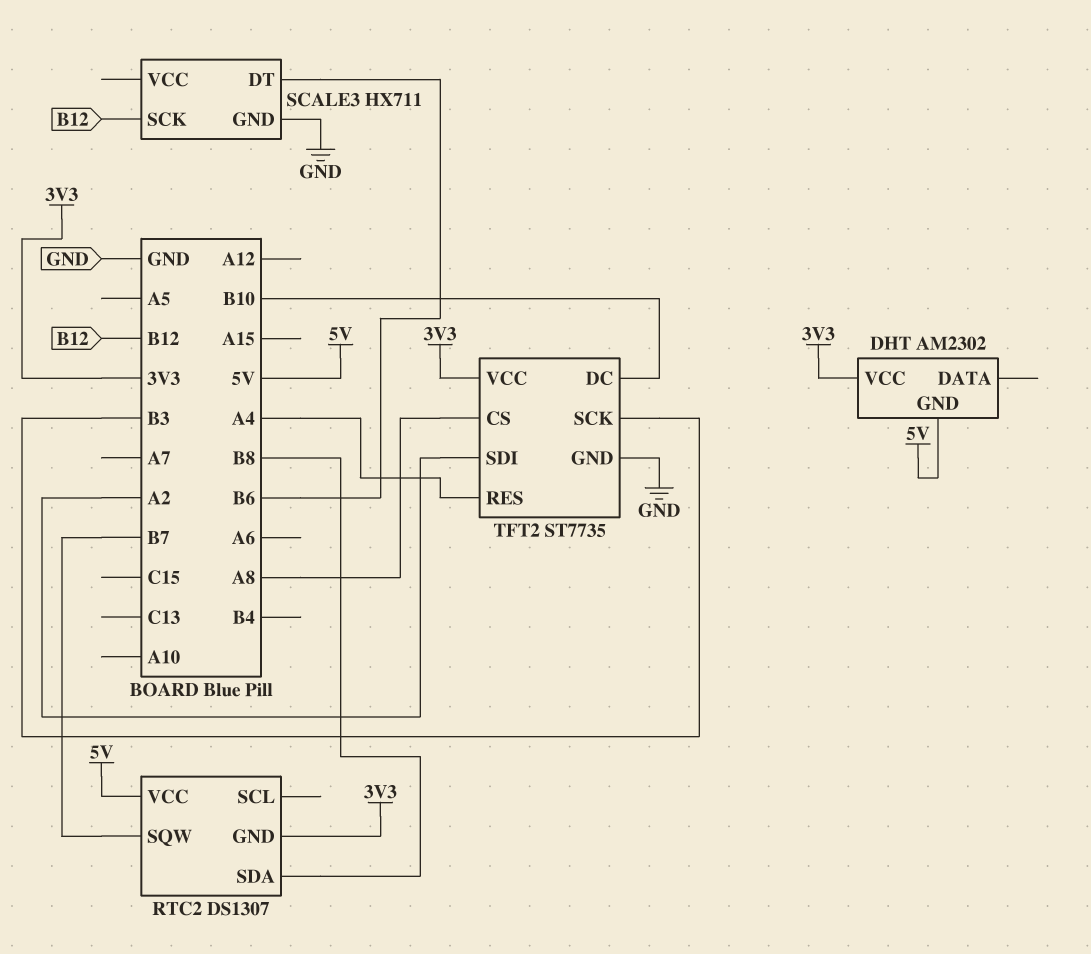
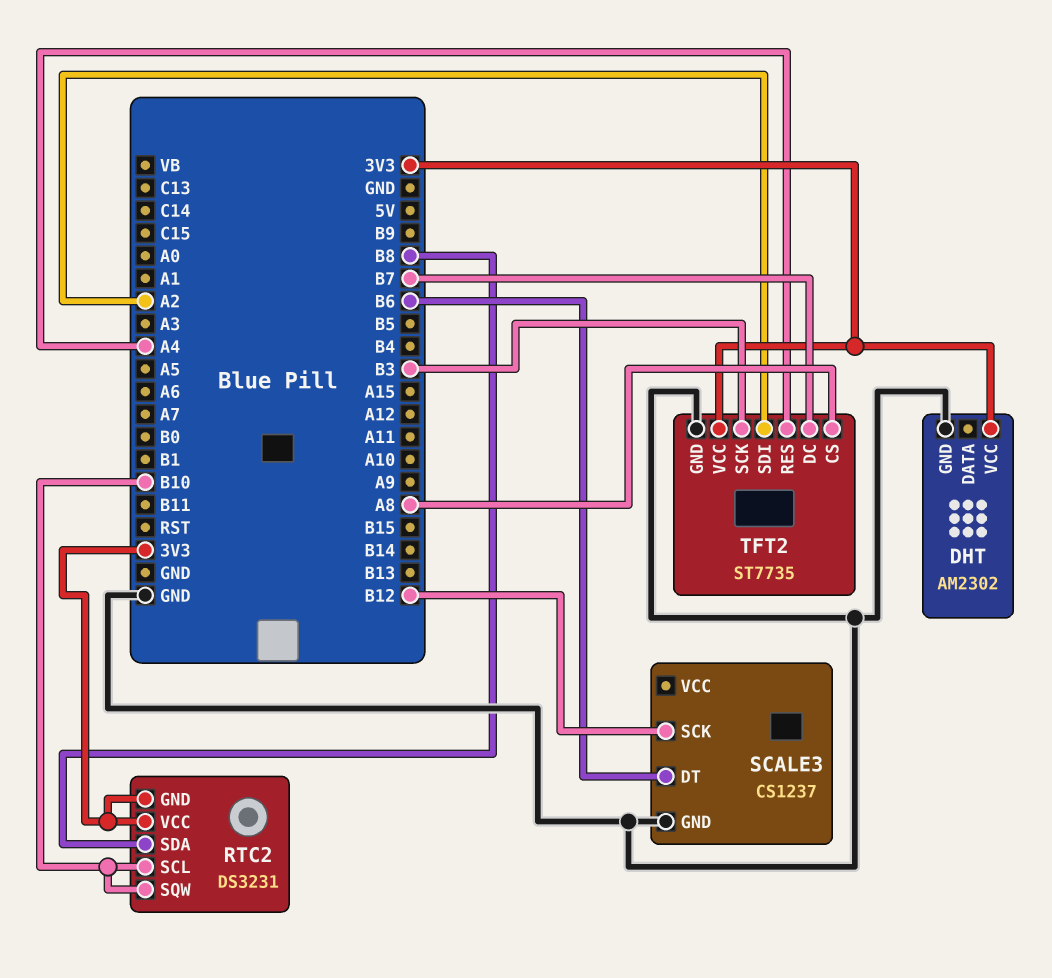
DHT pin GND: 5V -> GND
RTC2: DS1307 -> DS3231
RTC2 pin SCL: none -> B10
RTC2 pin SQW: B7 -> B10
RTC2 pin VCC: 5V -> 3V3
SCALE3: HX711 -> CS1237
TFT2 pin DC: B10 -> B7

